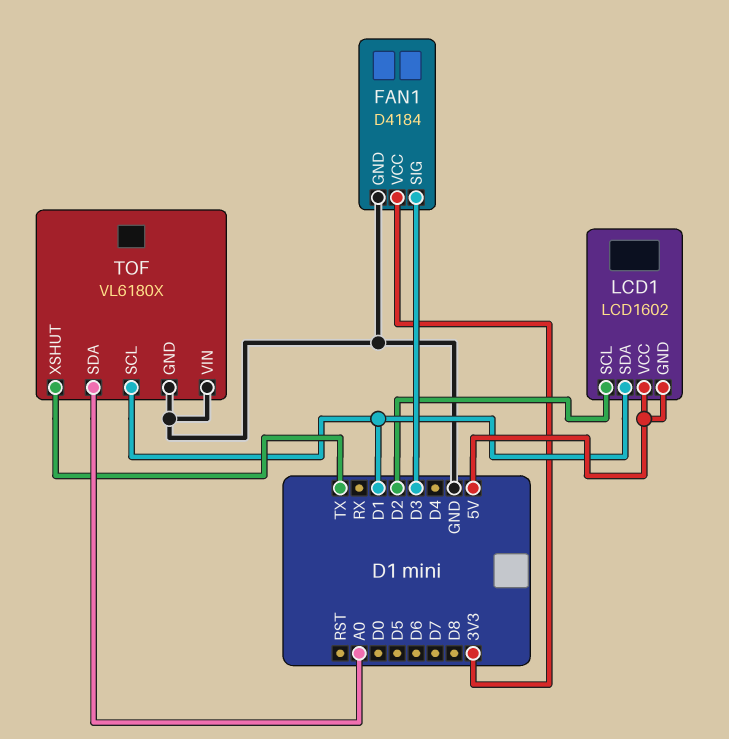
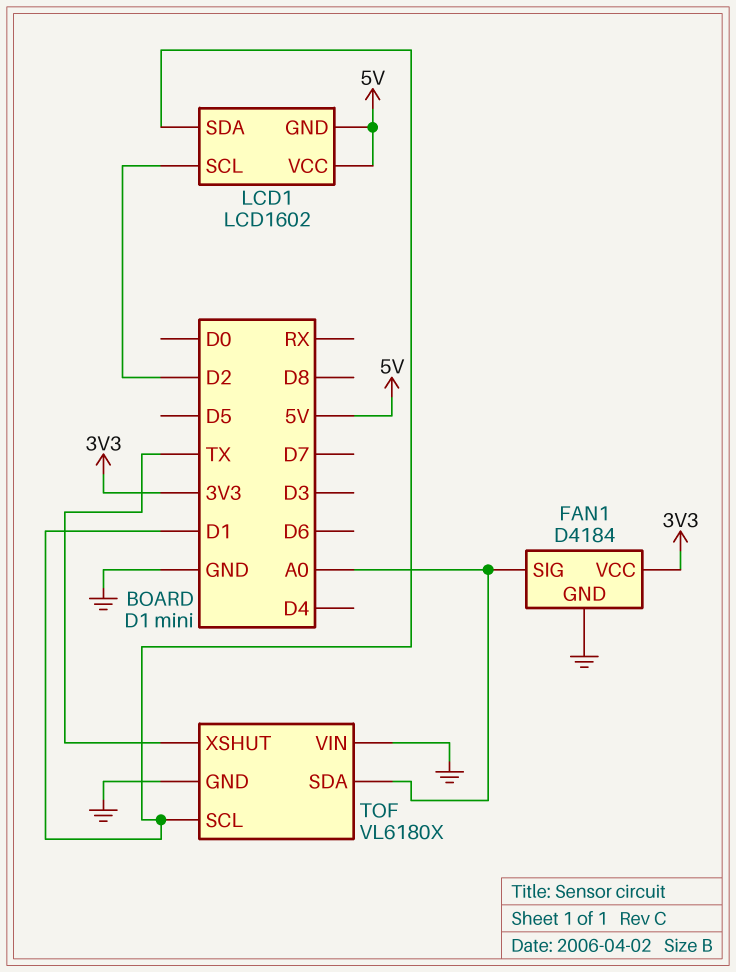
FAN1 pin SIG: D3 -> A0

